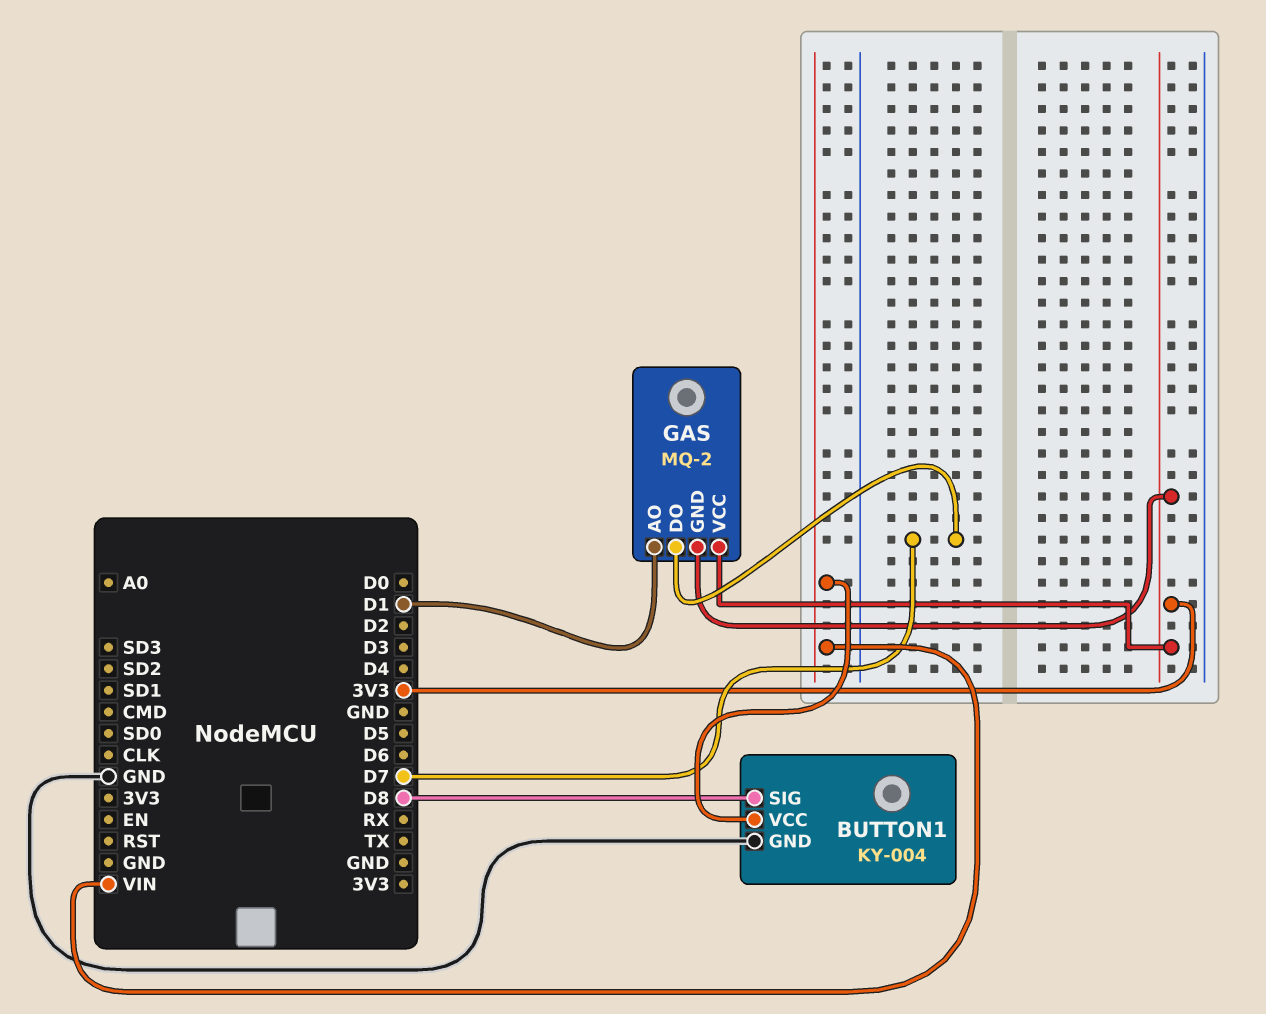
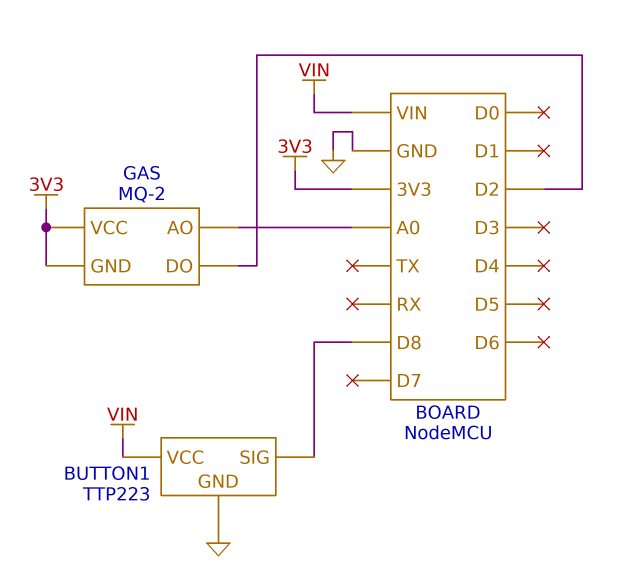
BUTTON1: KY-004 -> TTP223
GAS pin AO: D1 -> A0
GAS pin DO: D7 -> D2

